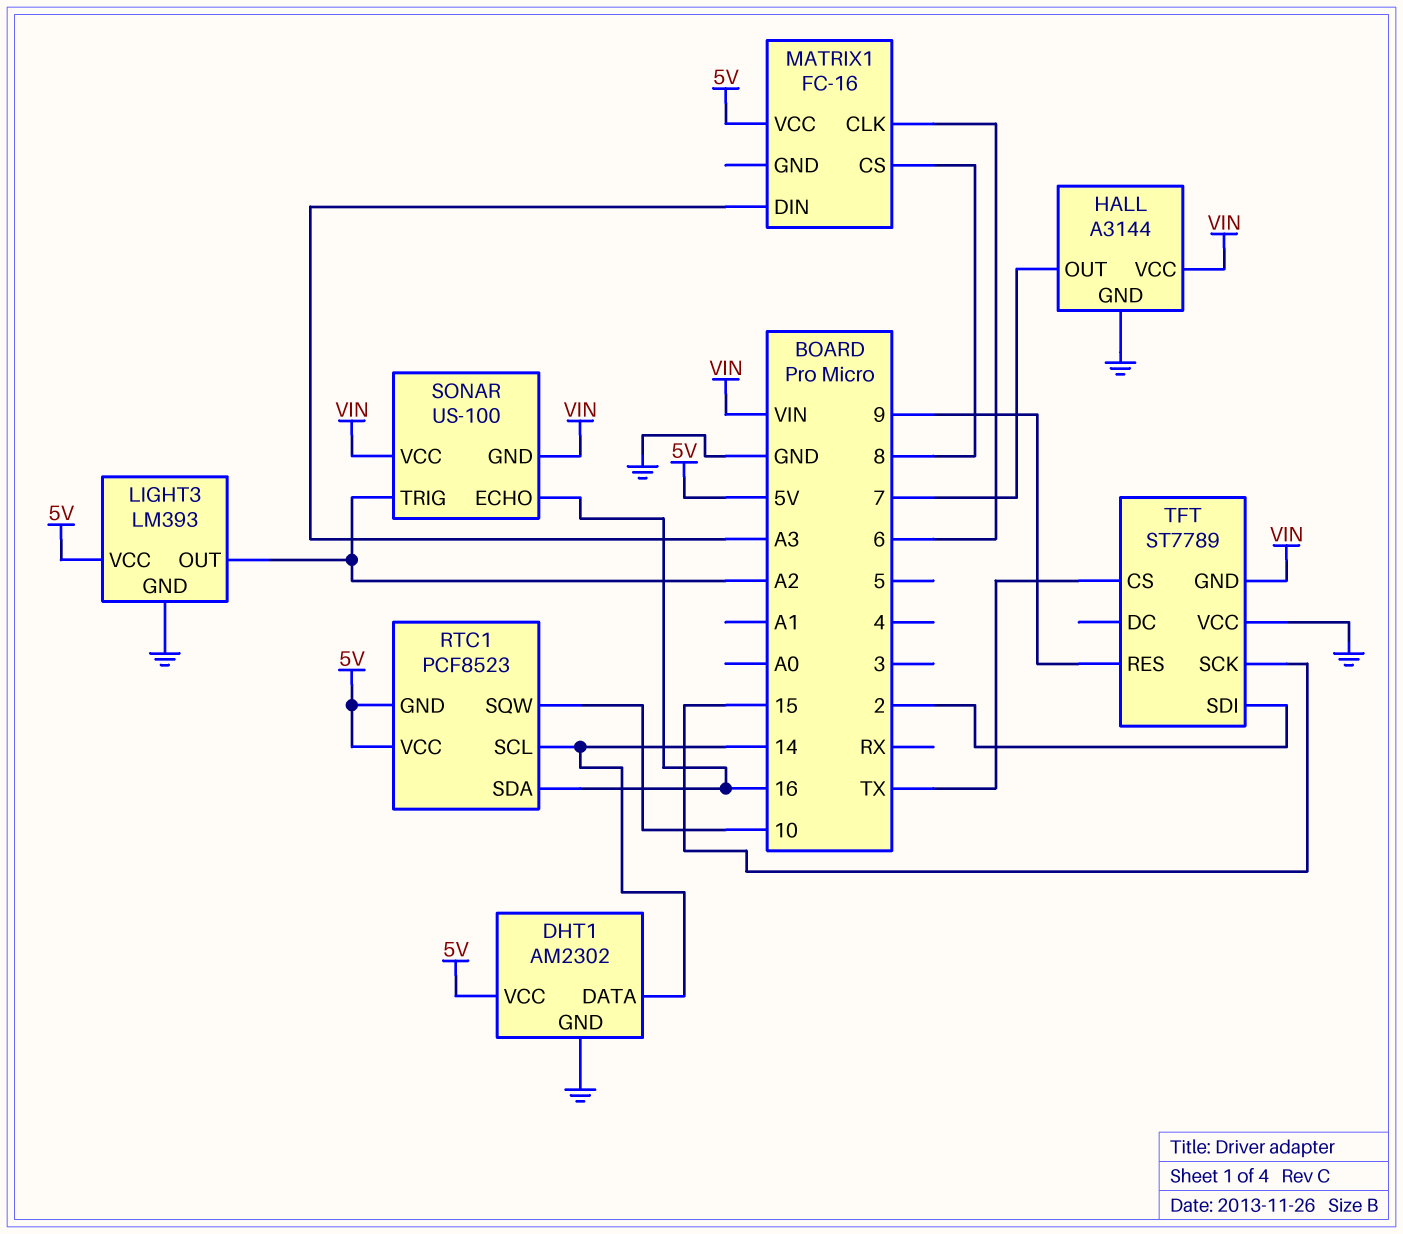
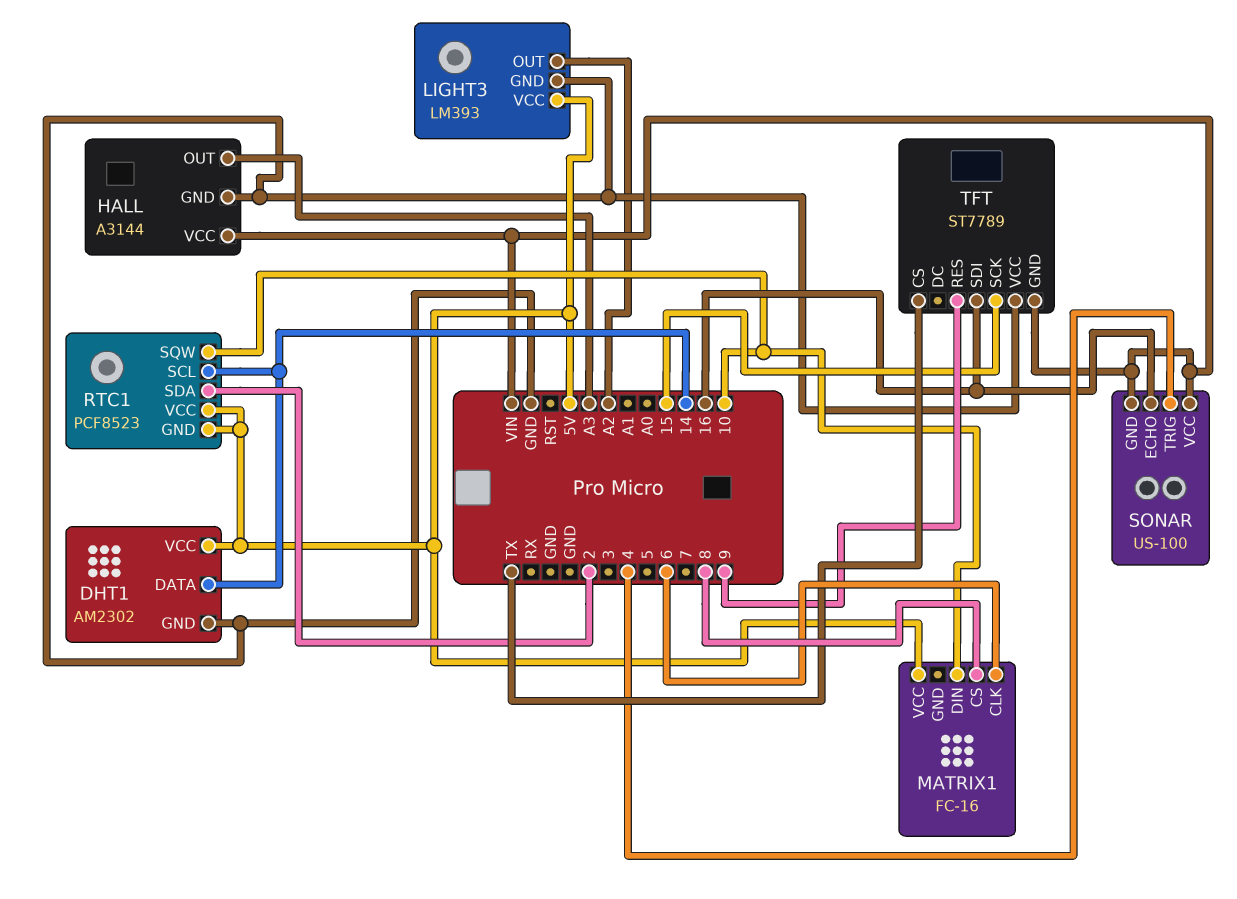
HALL pin OUT: 7 -> A3
MATRIX1 pin DIN: A3 -> 10
RTC1 pin SDA: 16 -> 2
SONAR pin TRIG: A2 -> 4
TFT pin SDI: 2 -> 16

